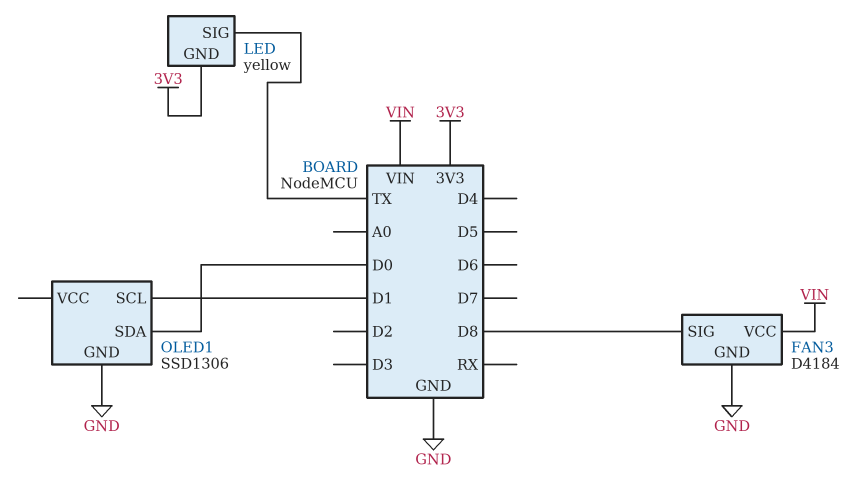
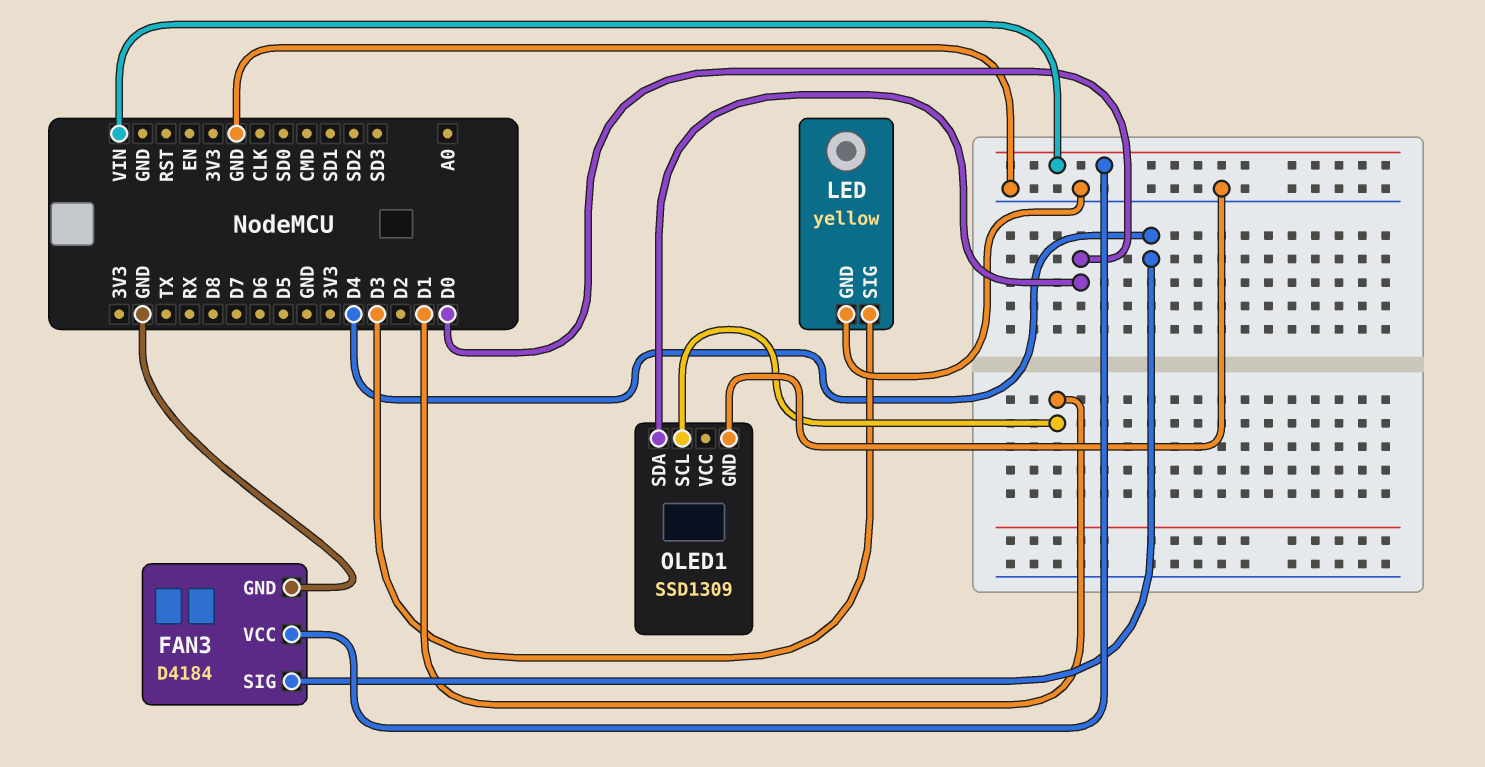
FAN3 pin SIG: D8 -> D4
LED pin GND: 3V3 -> GND
LED pin SIG: TX -> D3
OLED1: SSD1306 -> SSD1309

